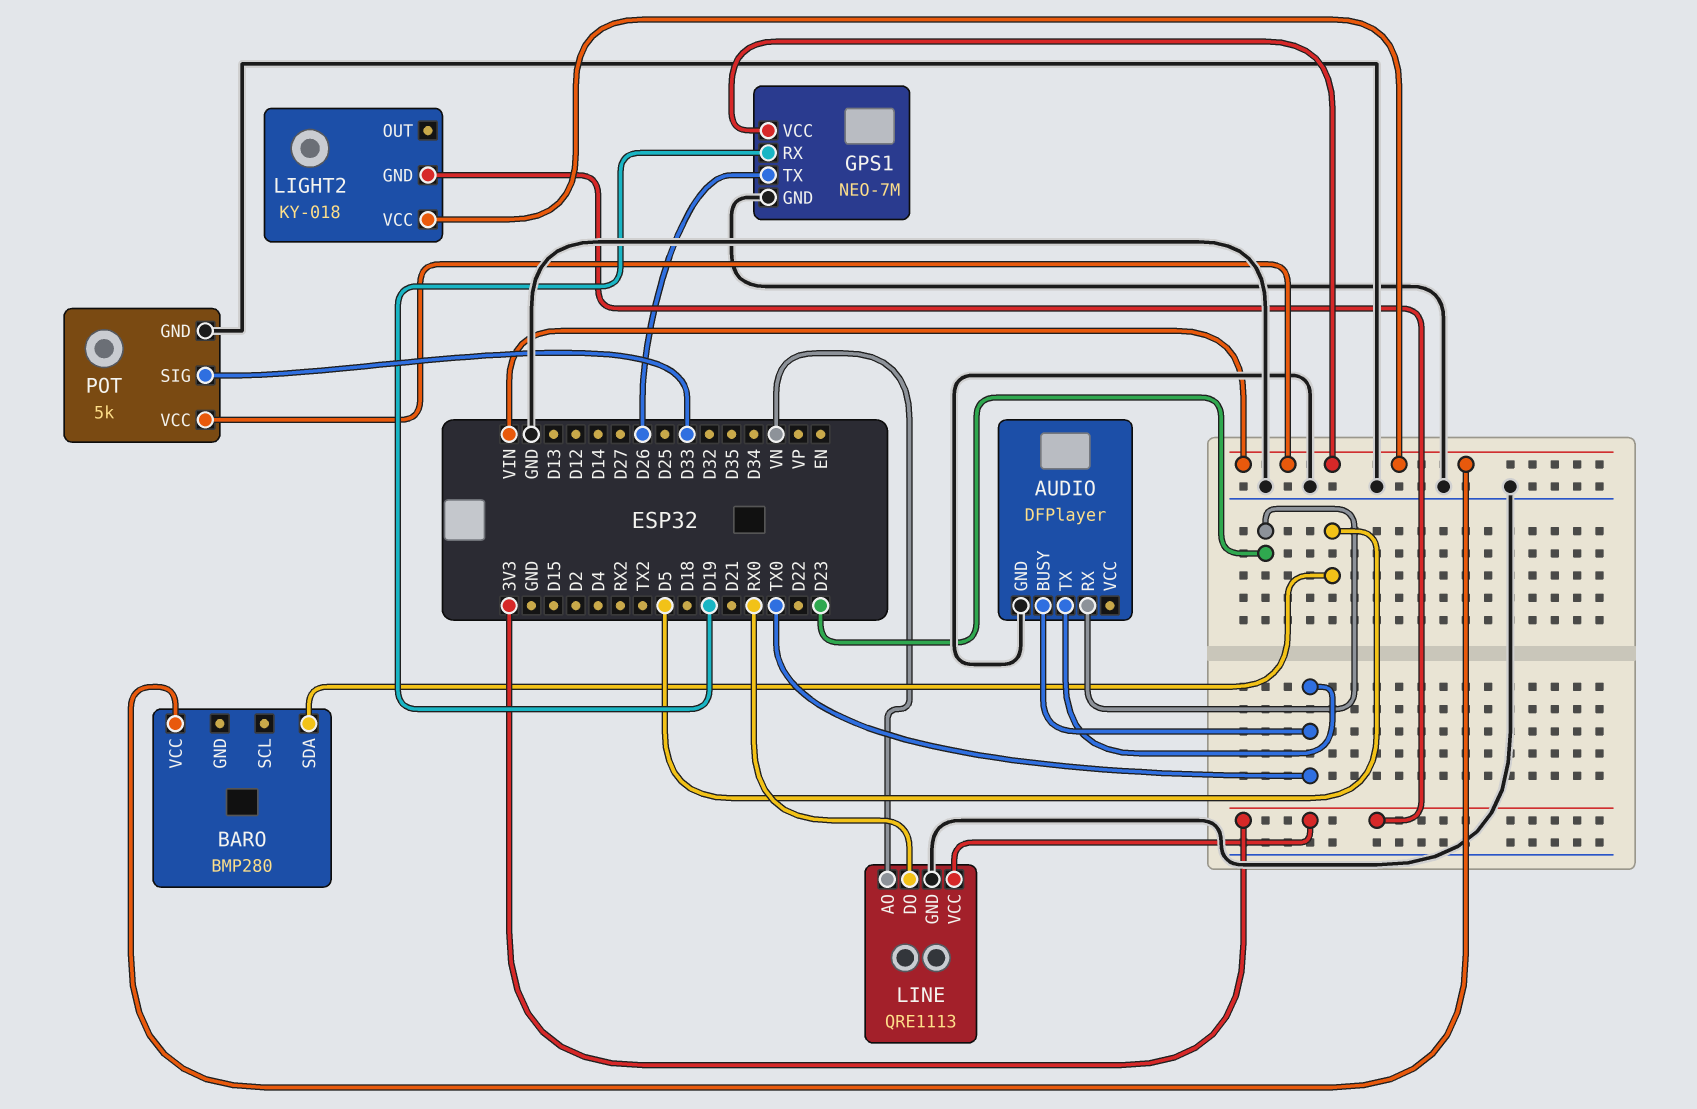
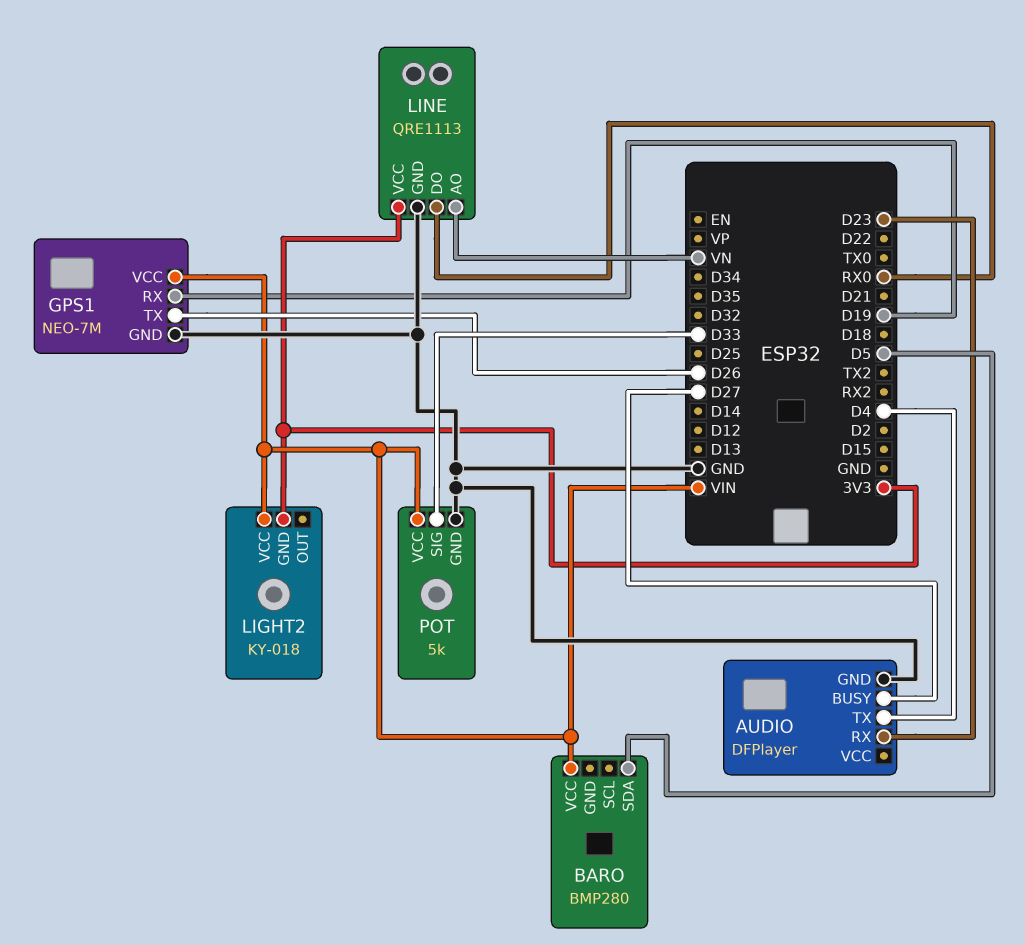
AUDIO pin BUSY: TX0 -> D27
AUDIO pin TX: TX0 -> D4

